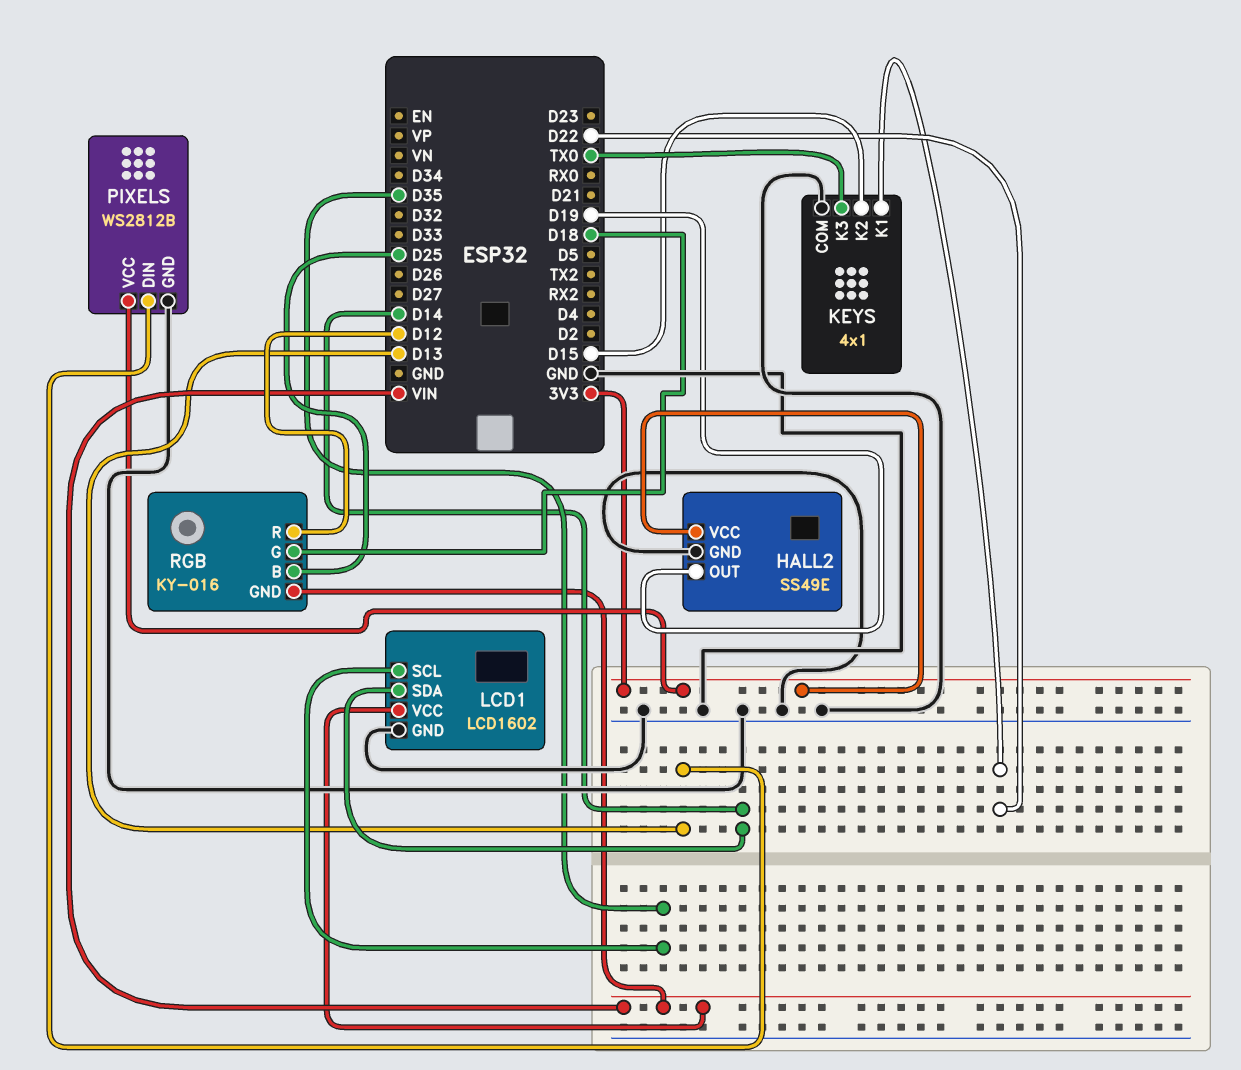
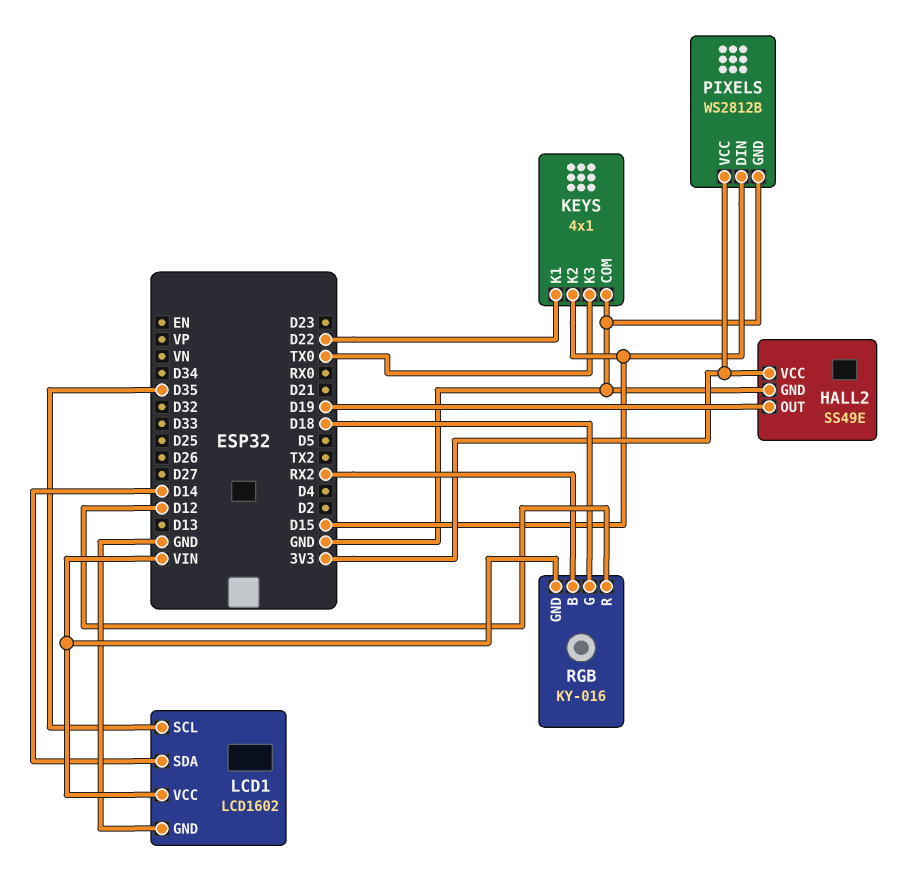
PIXELS pin DIN: D13 -> D15
RGB pin B: D25 -> RX2

